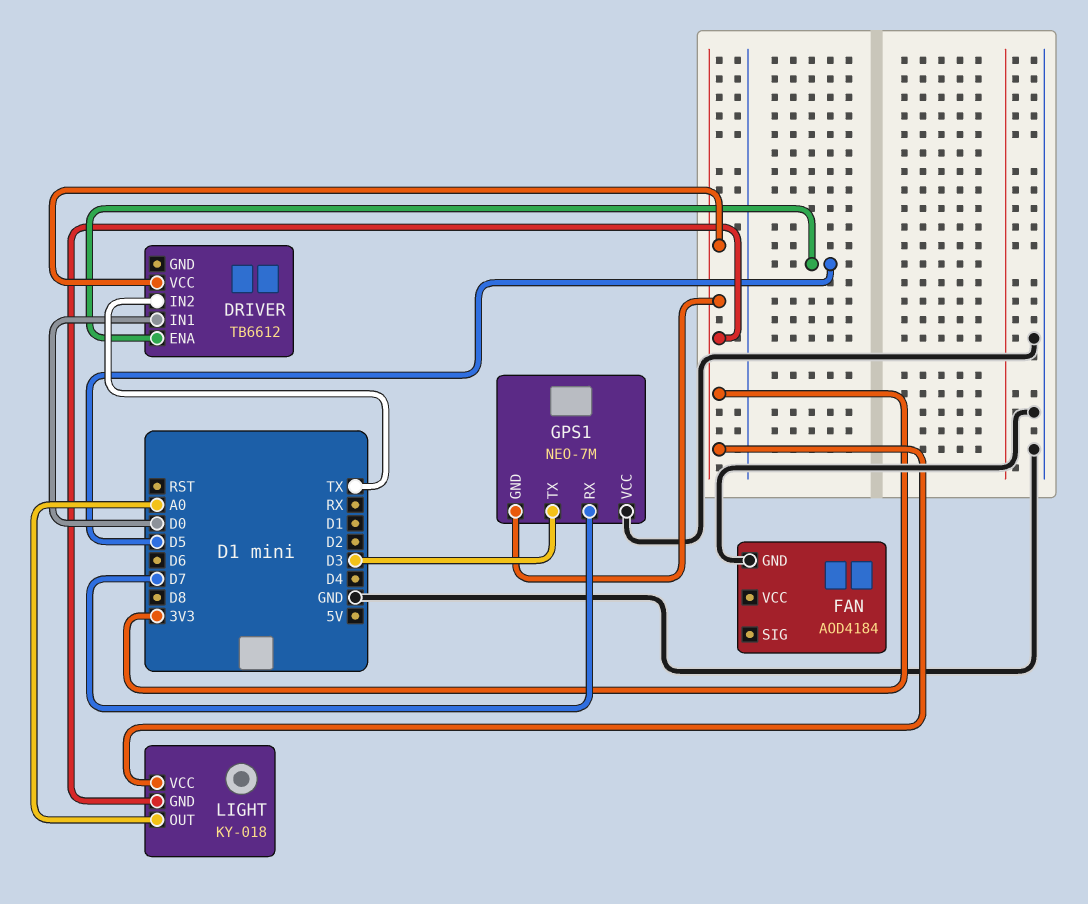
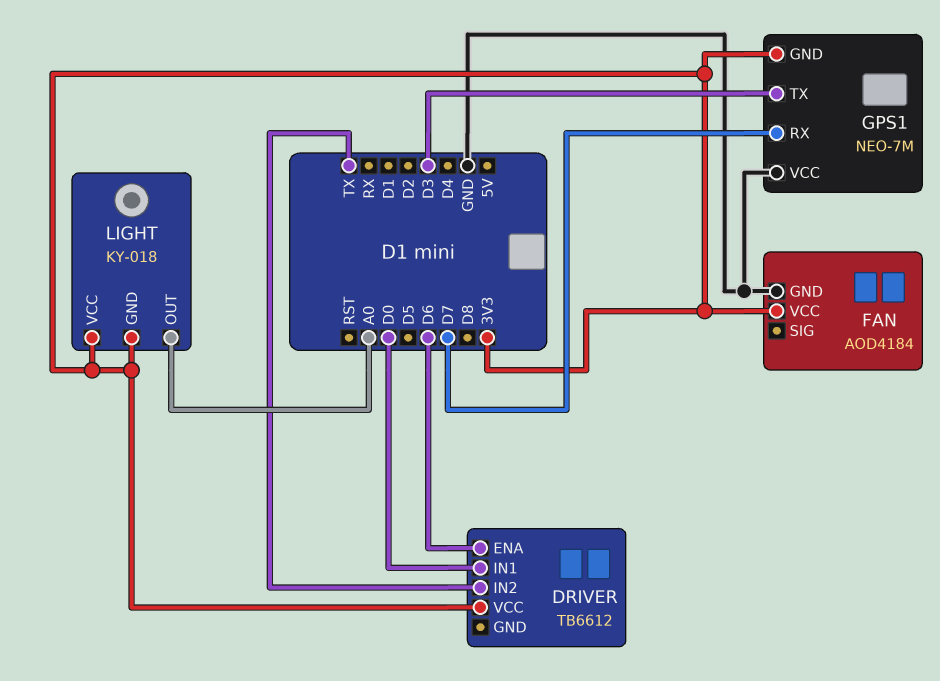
DRIVER pin ENA: D5 -> D6
FAN pin VCC: none -> 3V3

